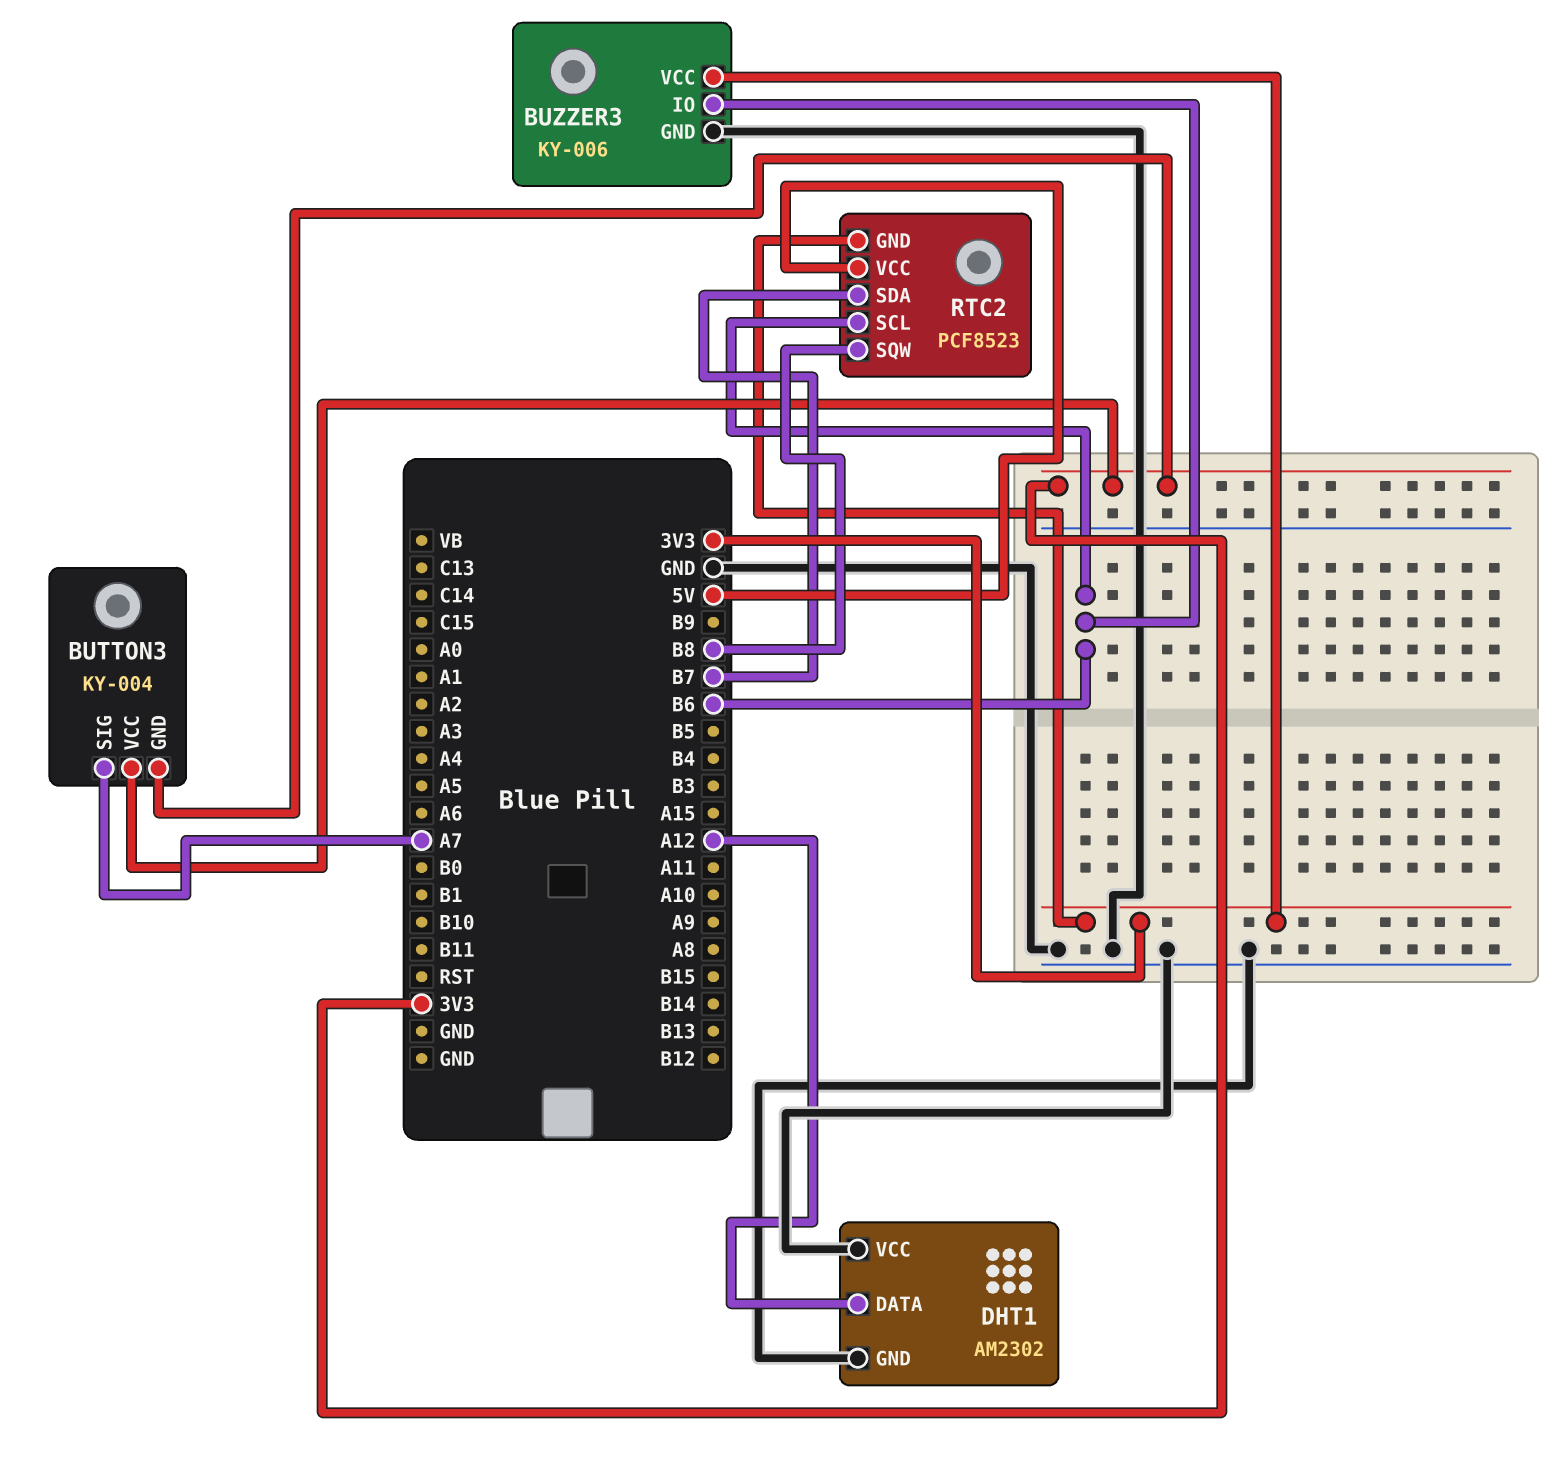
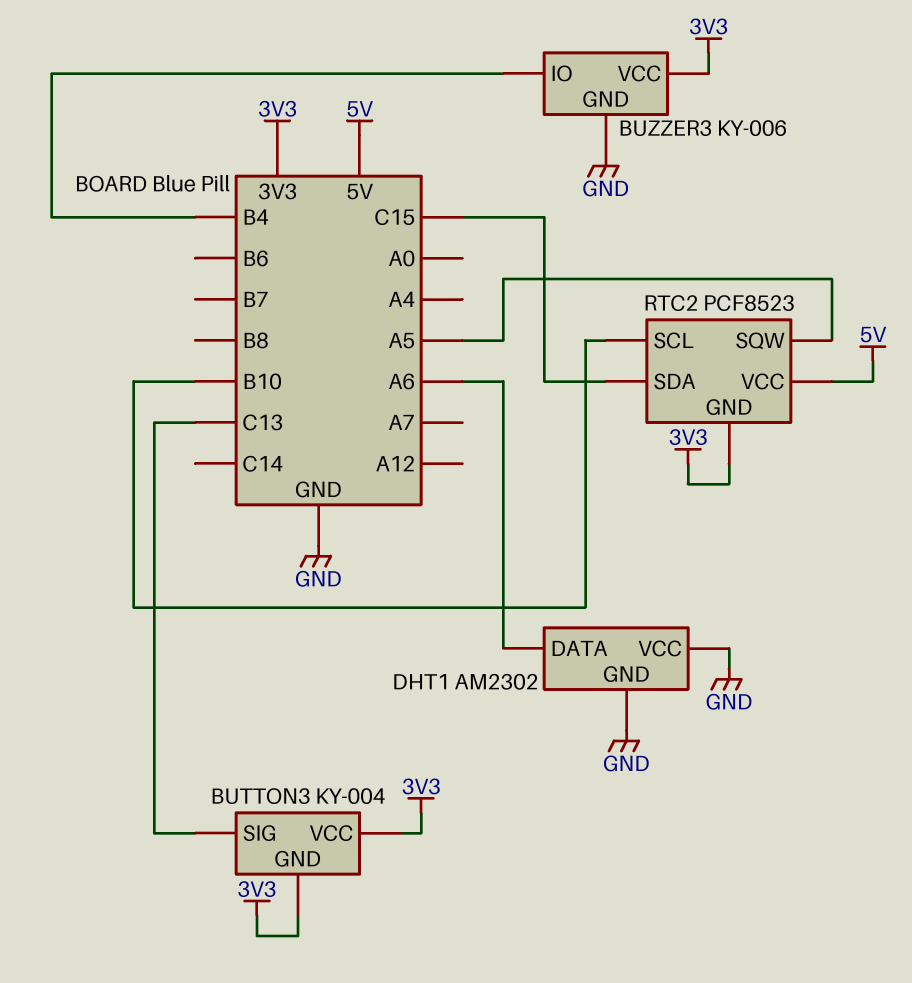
BUTTON3 pin SIG: A7 -> C13
BUZZER3 pin IO: B6 -> B4
DHT1 pin DATA: A12 -> A6
RTC2 pin SCL: B6 -> B10
RTC2 pin SDA: B7 -> C15
RTC2 pin SQW: B8 -> A5

